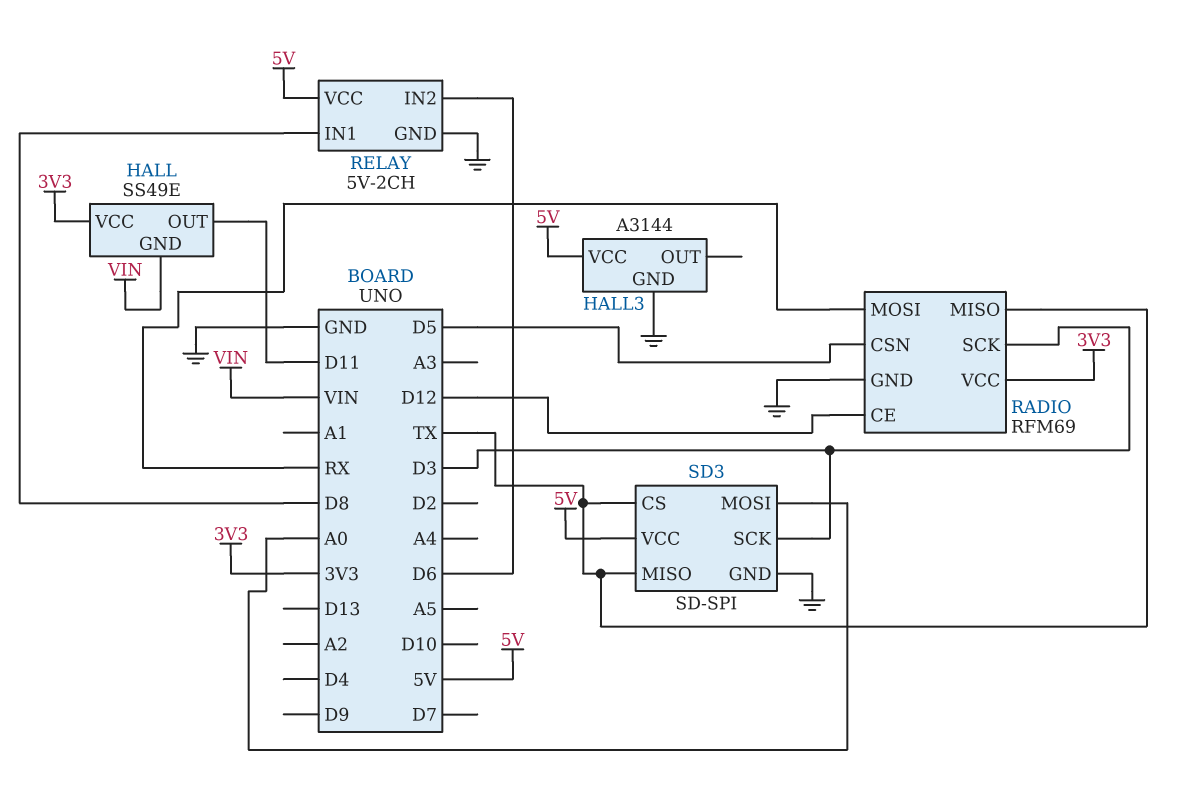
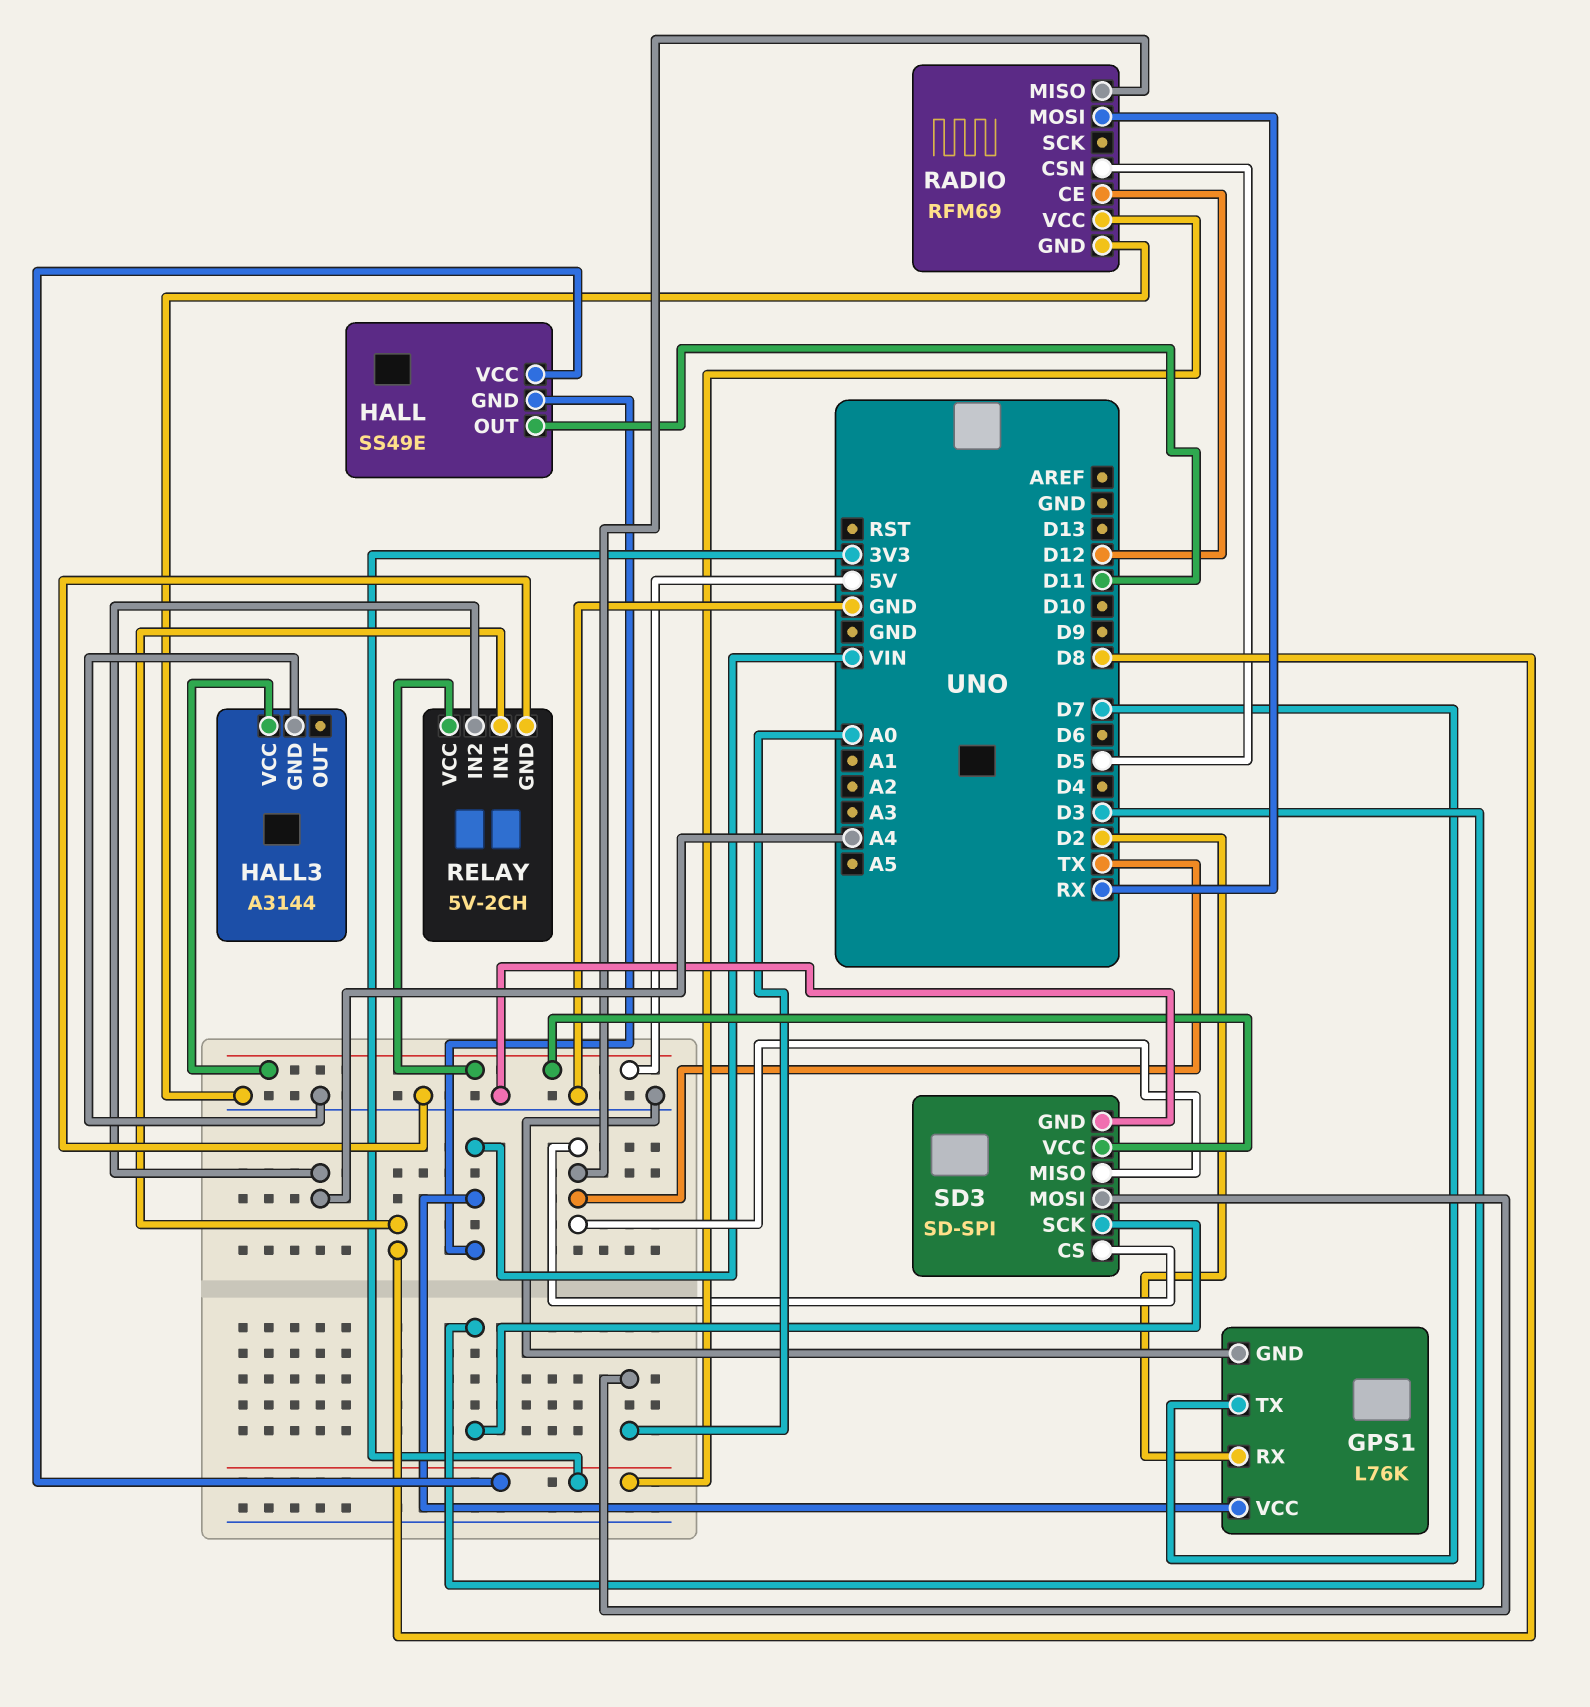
GPS1: none -> L76K
GPS1 pin GND: none -> GND
GPS1 pin RX: none -> D2
GPS1 pin TX: none -> D7
GPS1 pin VCC: none -> VIN
RADIO pin SCK: D3 -> none
RELAY pin IN2: D6 -> A4

